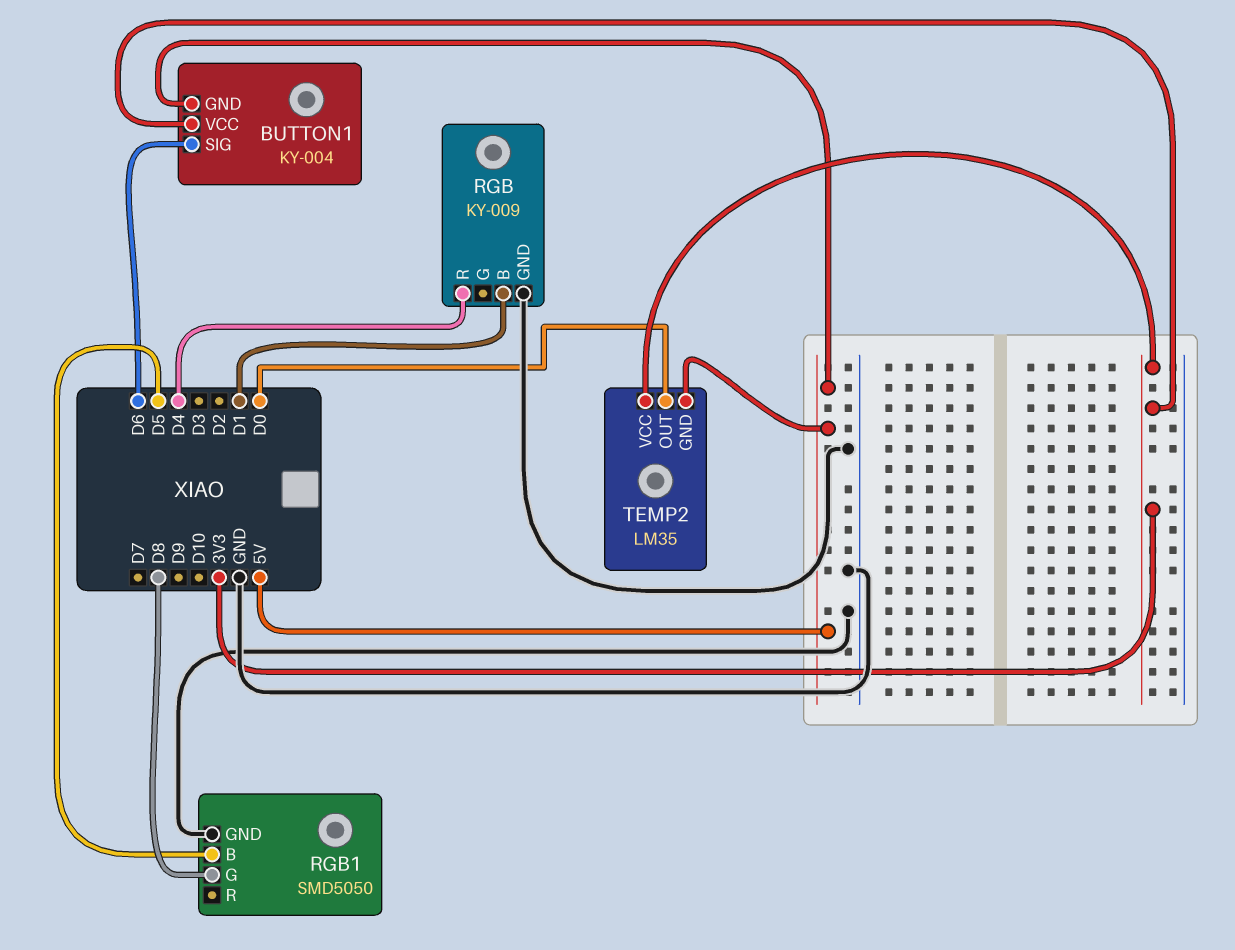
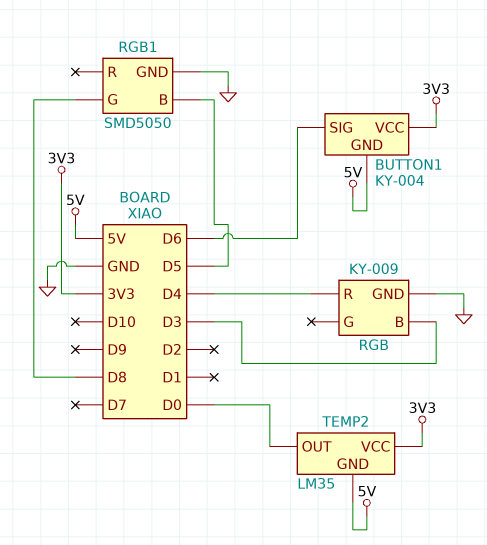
RGB pin B: D1 -> D3

